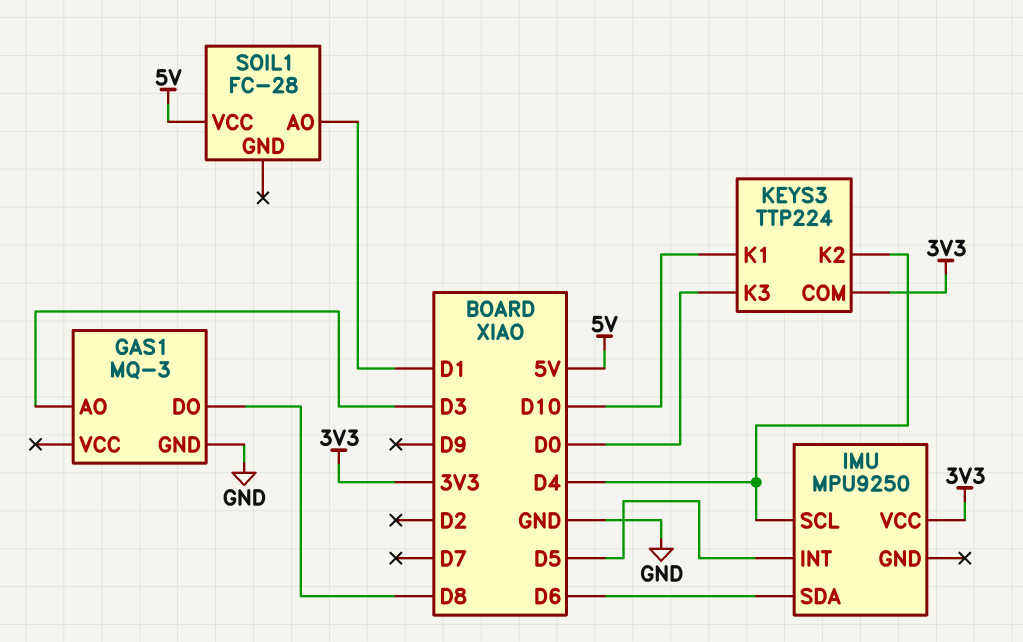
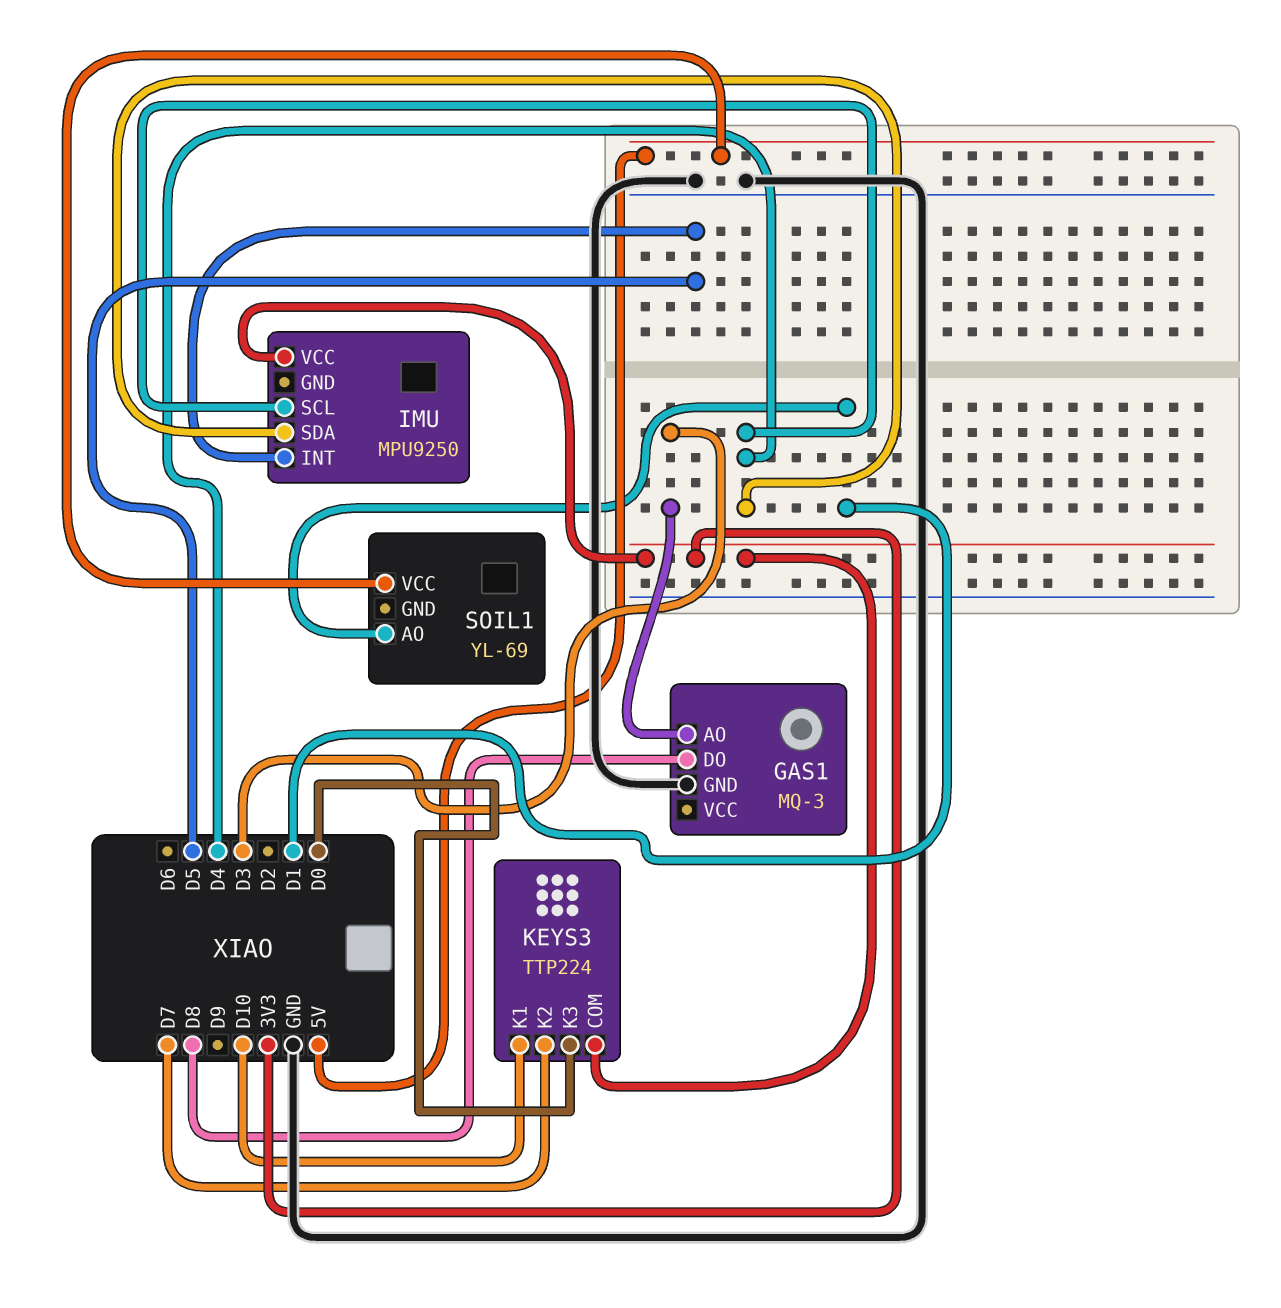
IMU pin SDA: D6 -> D4
KEYS3 pin K2: D4 -> D7
SOIL1: FC-28 -> YL-69

